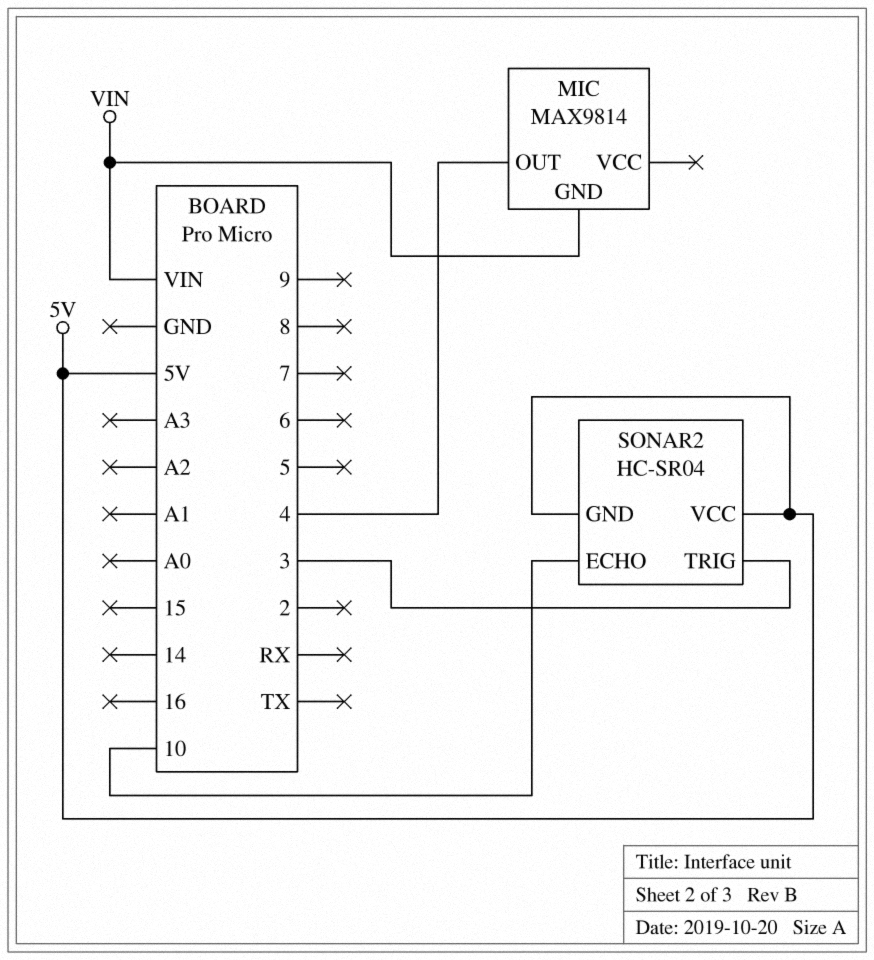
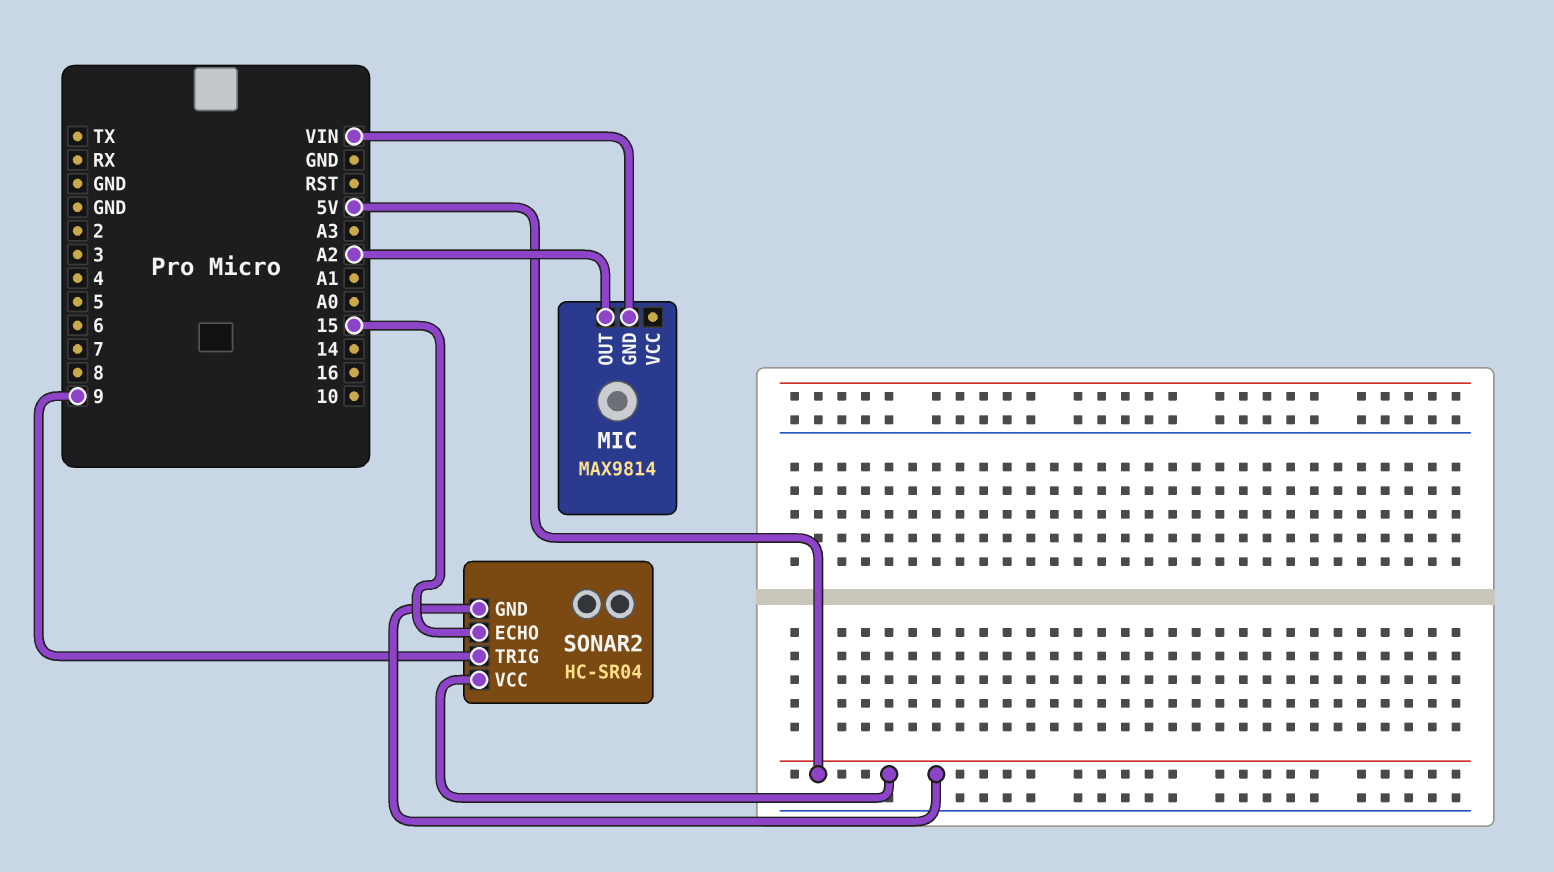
MIC pin OUT: 4 -> A2
SONAR2 pin ECHO: 10 -> 15
SONAR2 pin TRIG: 3 -> 9

